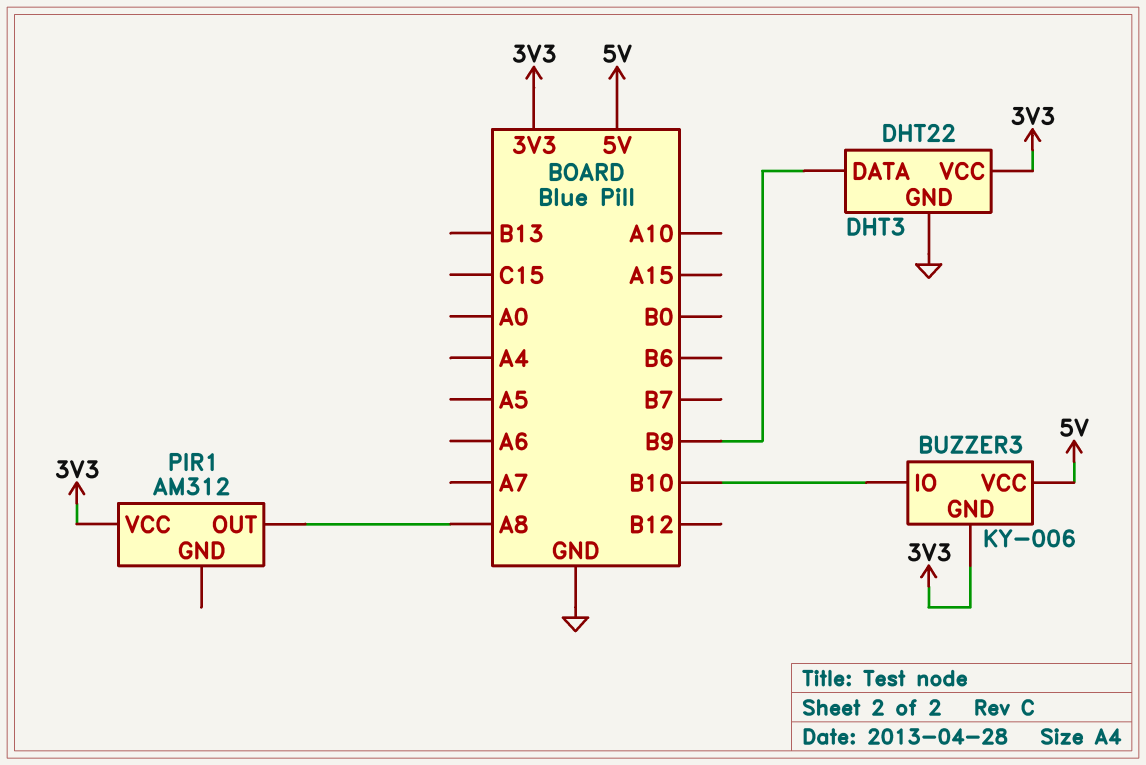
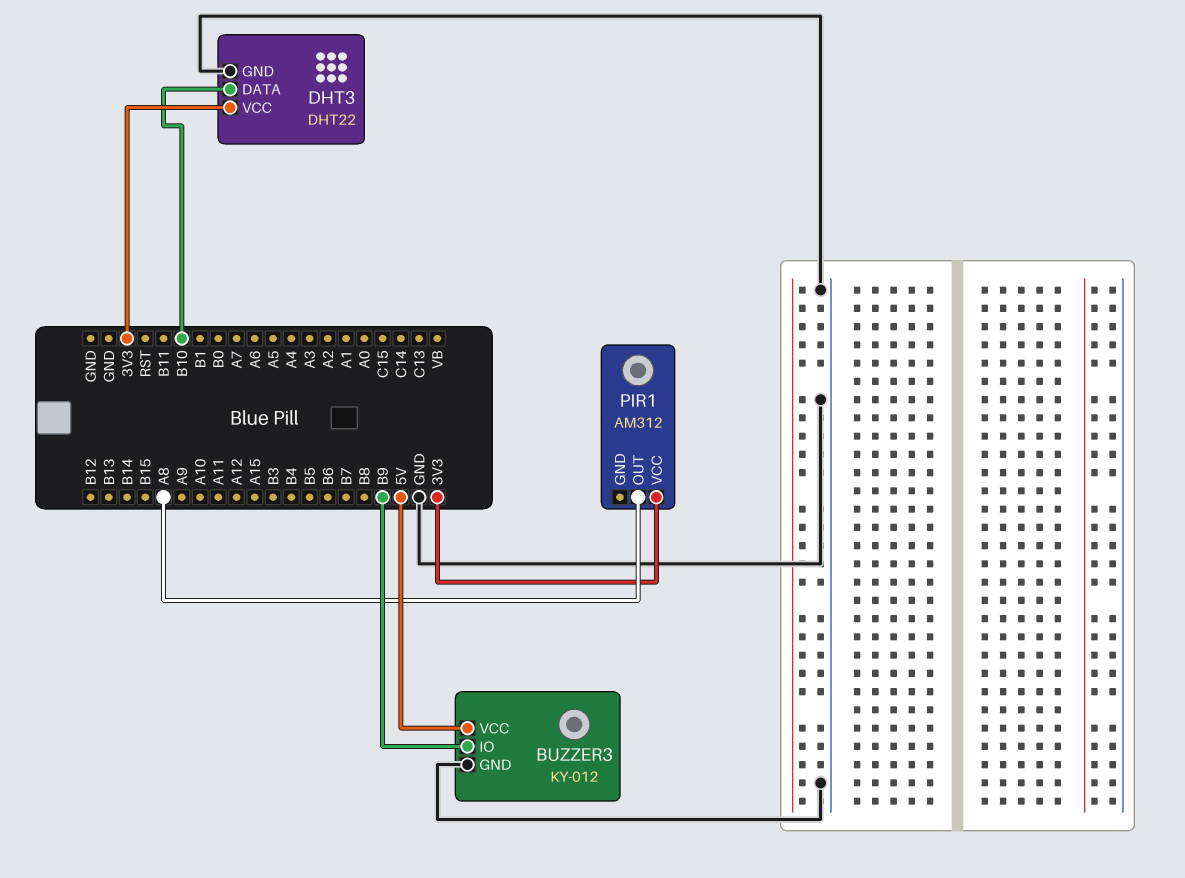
BUZZER3: KY-006 -> KY-012
BUZZER3 pin GND: 3V3 -> GND
BUZZER3 pin IO: B10 -> B9
DHT3 pin DATA: B9 -> B10

